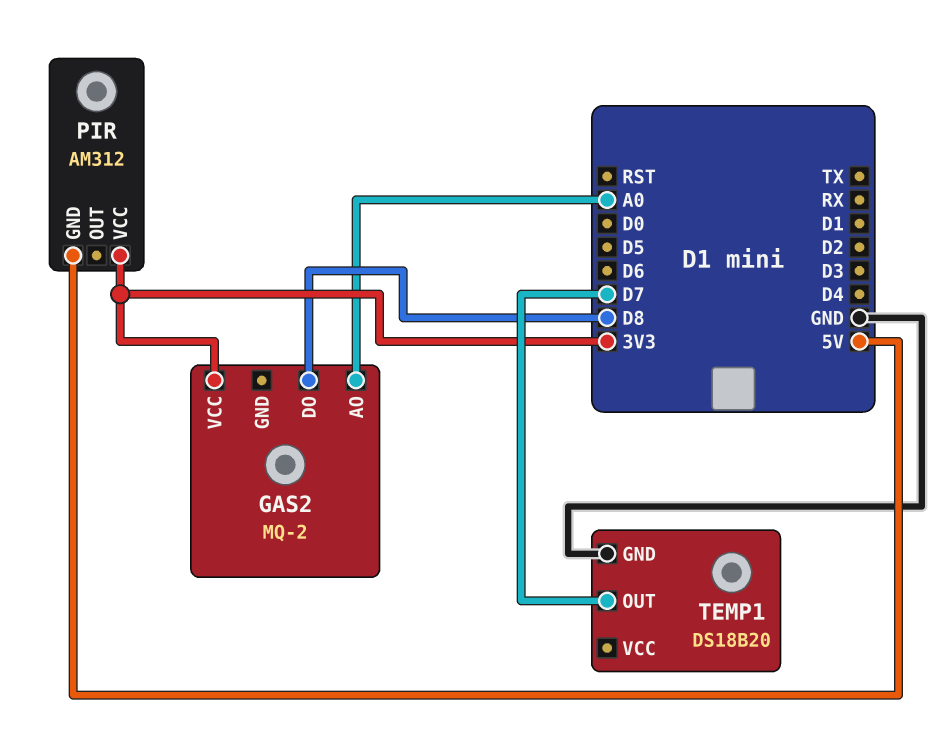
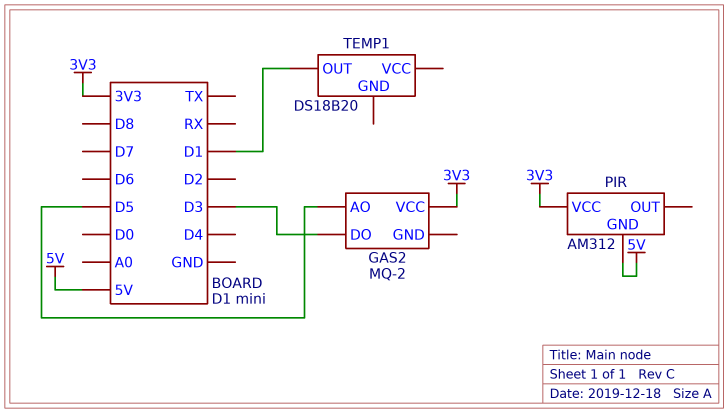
GAS2 pin AO: A0 -> D5
GAS2 pin DO: D8 -> D3
TEMP1 pin GND: GND -> none
TEMP1 pin OUT: D7 -> D1

